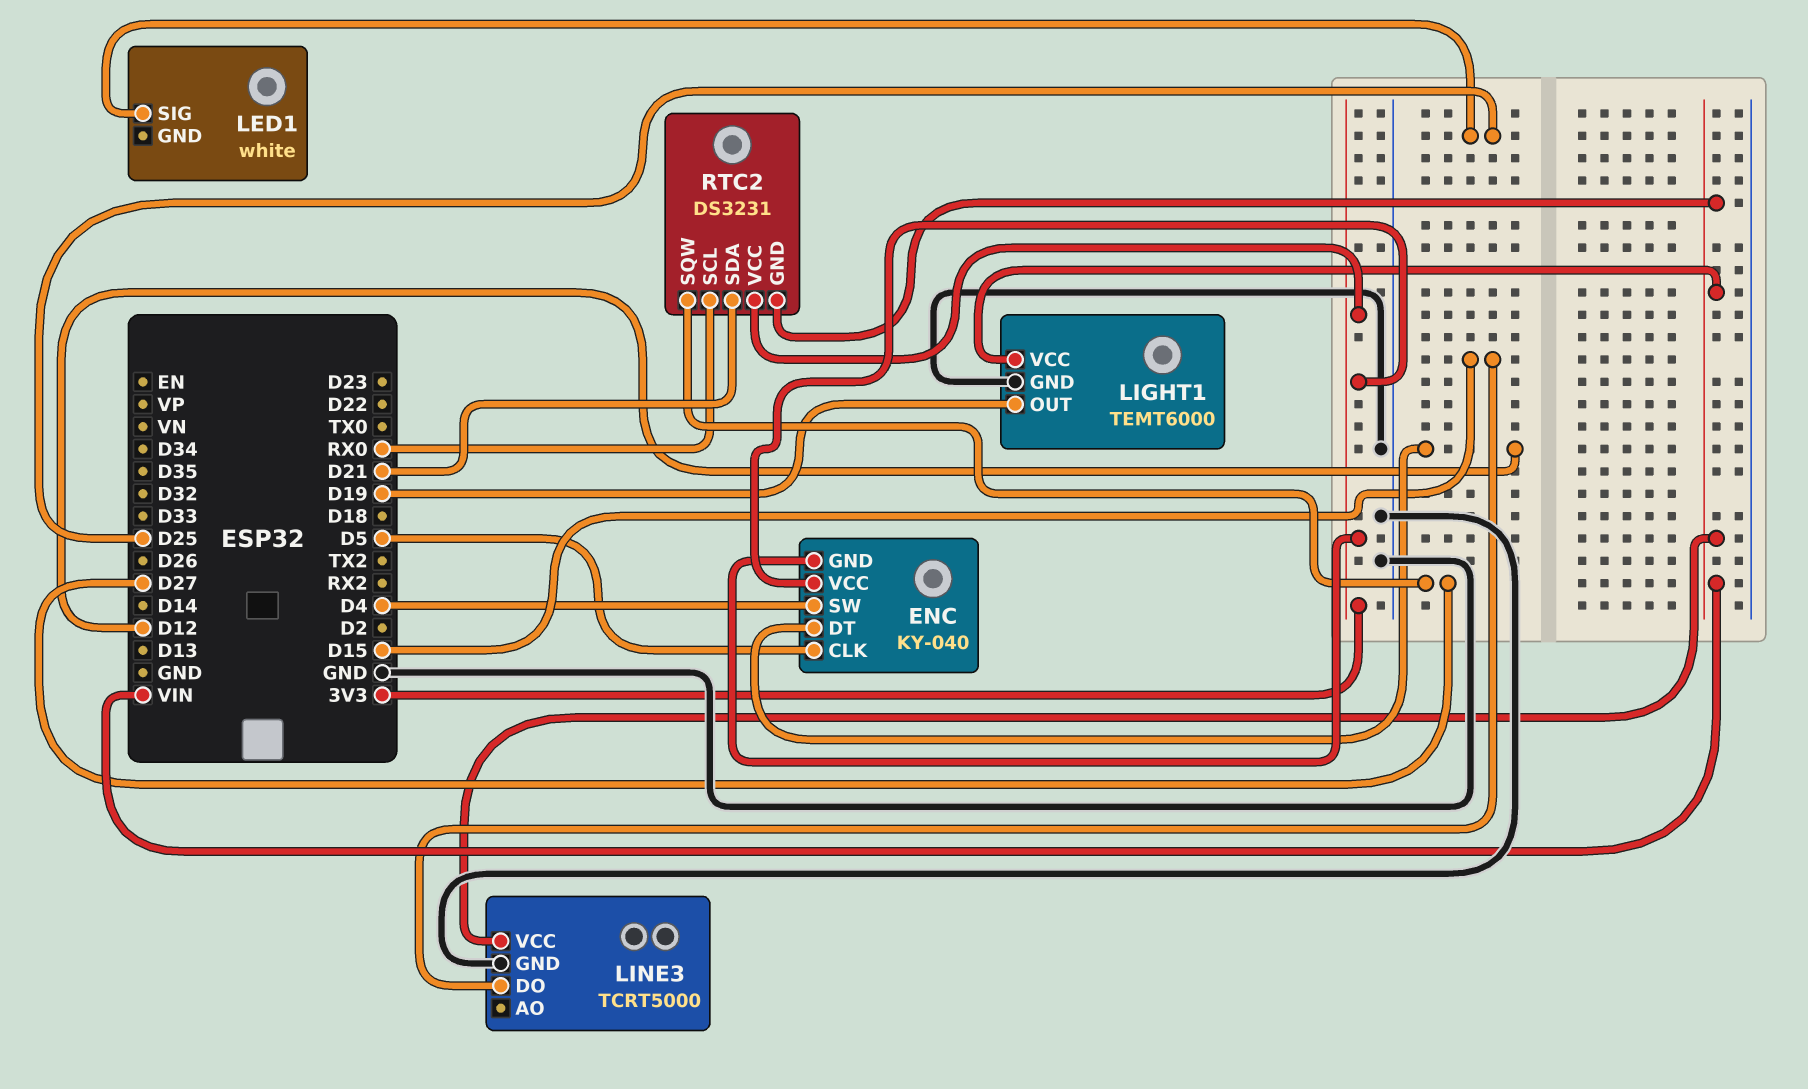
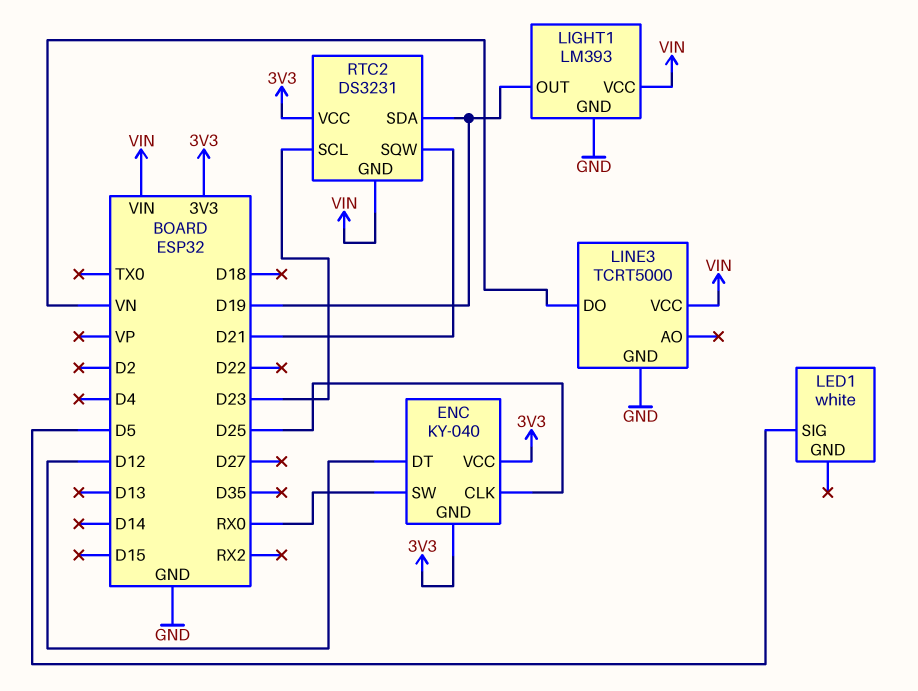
ENC pin CLK: D5 -> D25
ENC pin SW: D4 -> RX0
LED1 pin SIG: D25 -> D5
LIGHT1: TEMT6000 -> LM393
LINE3 pin DO: D15 -> VN
RTC2 pin SCL: RX0 -> D23
RTC2 pin SDA: D21 -> D19
RTC2 pin SQW: D27 -> D21

